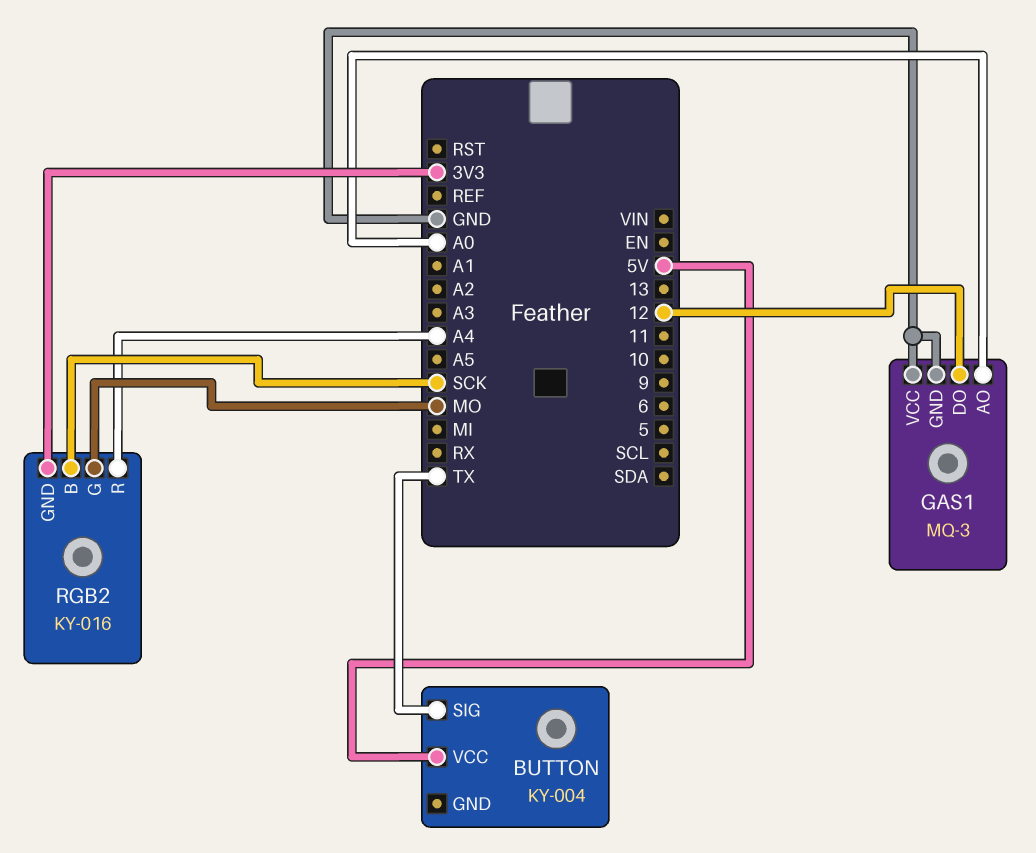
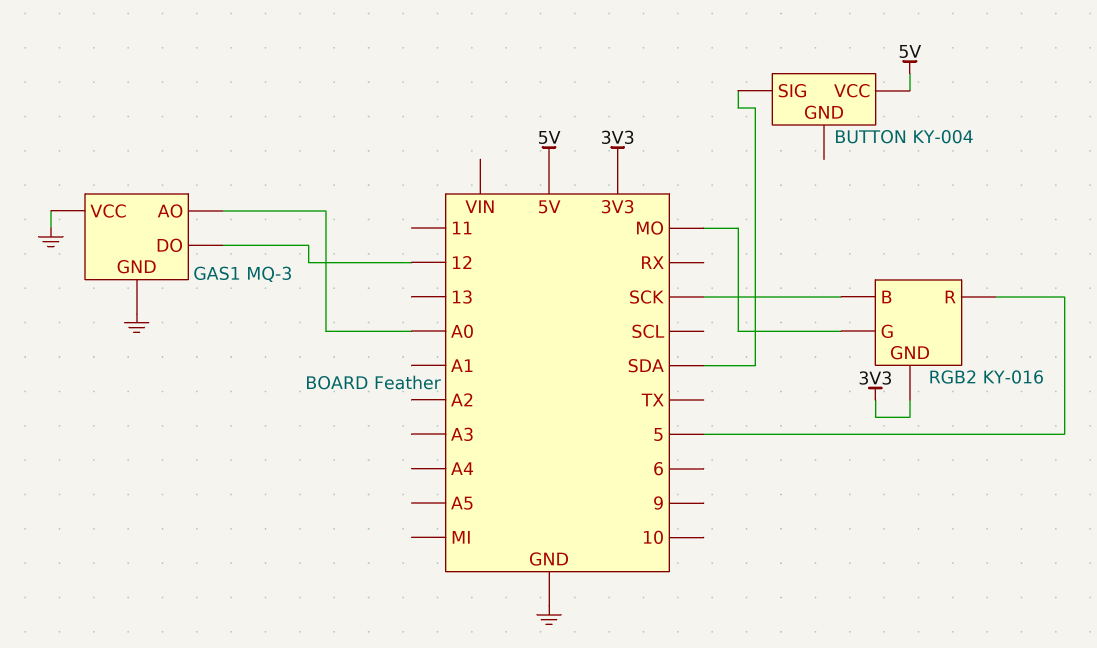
BUTTON pin SIG: TX -> SDA
RGB2 pin R: A4 -> 5

